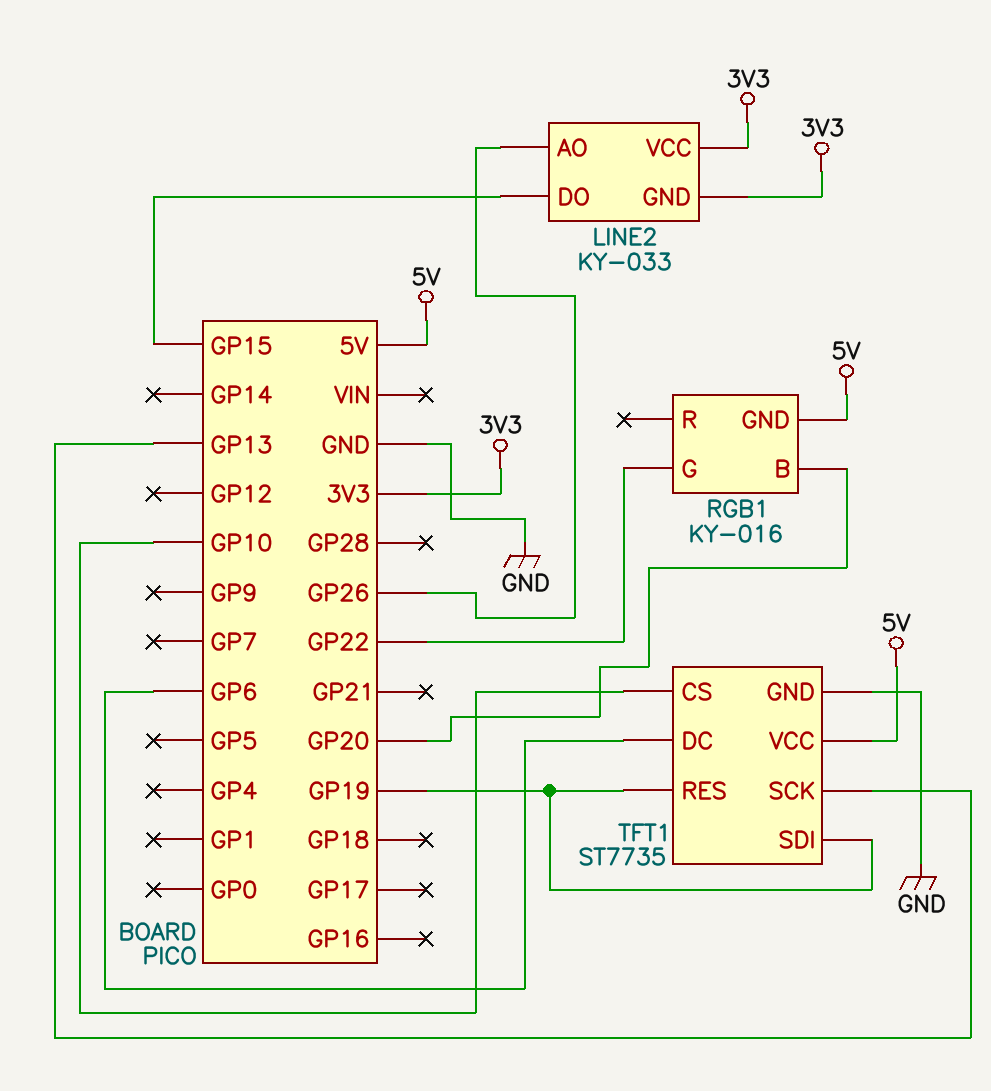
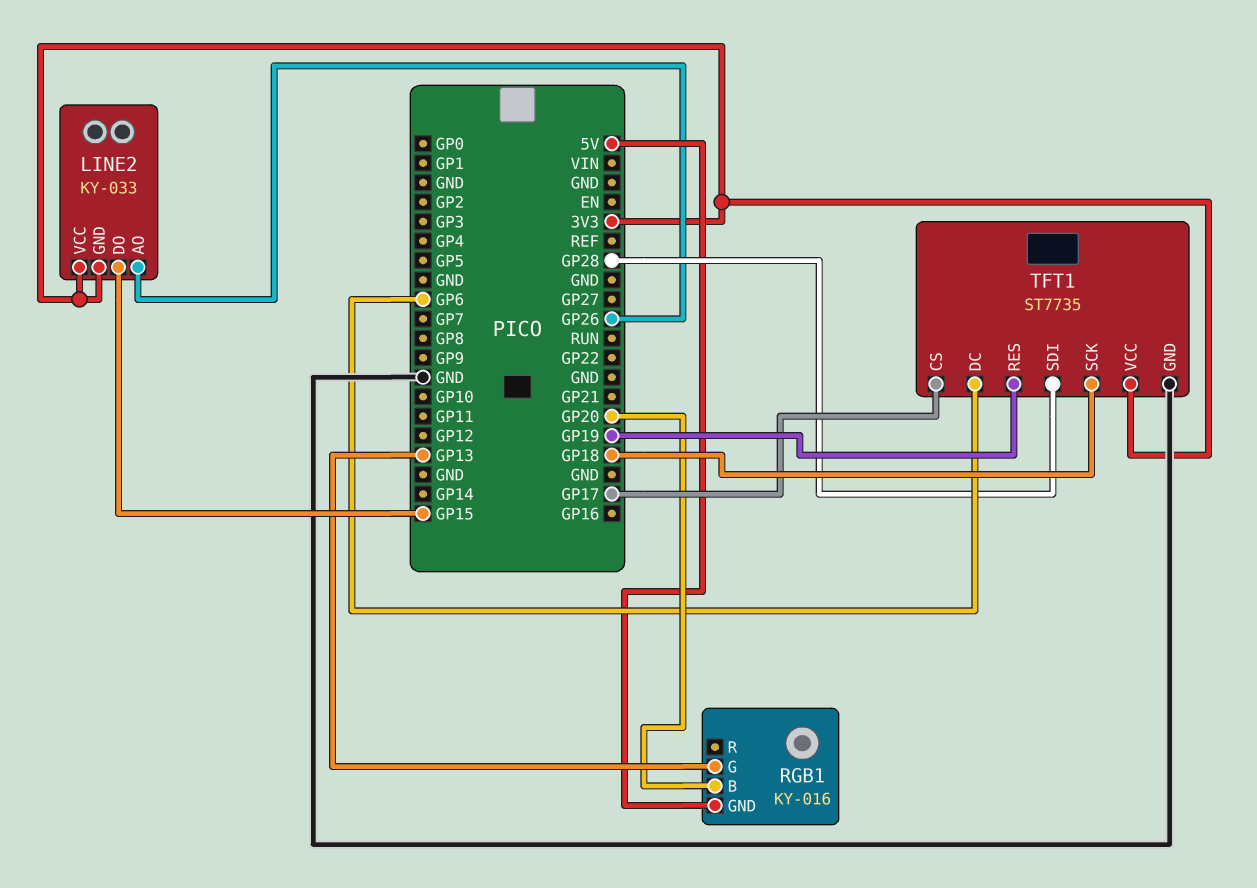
RGB1 pin G: GP22 -> GP13
TFT1 pin CS: GP10 -> GP17
TFT1 pin SCK: GP13 -> GP18
TFT1 pin SDI: GP19 -> GP28
TFT1 pin VCC: 5V -> 3V3

